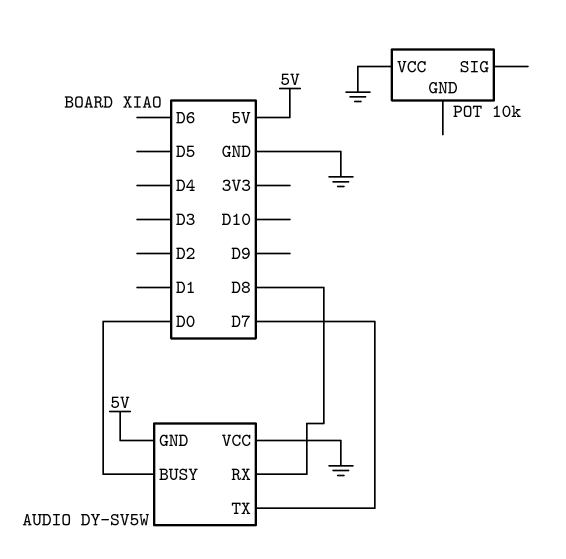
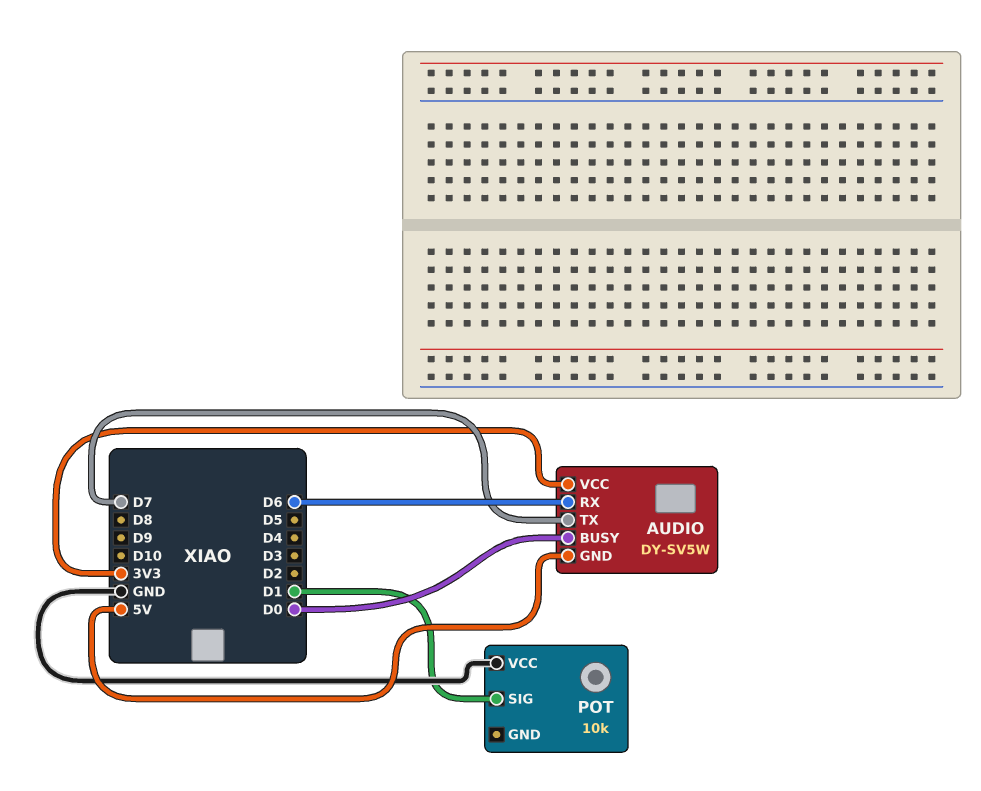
AUDIO pin RX: D8 -> D6
AUDIO pin VCC: GND -> 3V3
POT pin SIG: none -> D1

